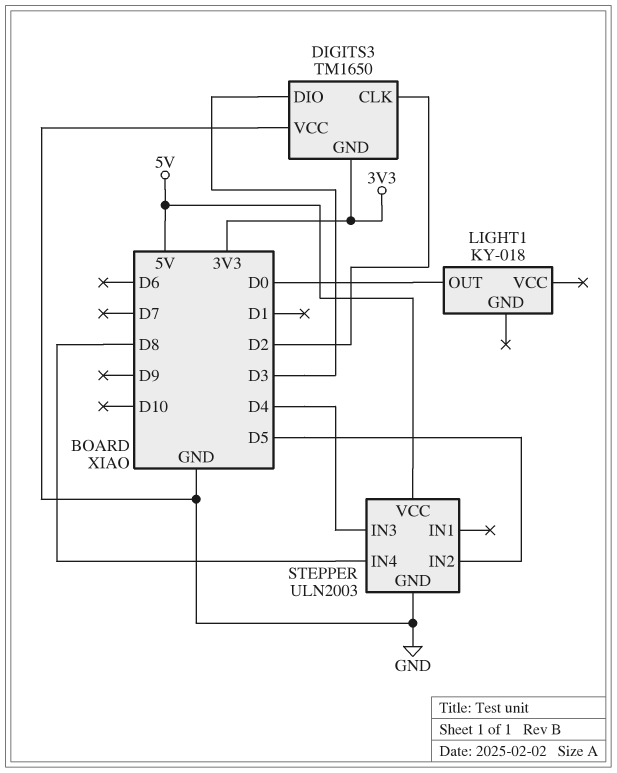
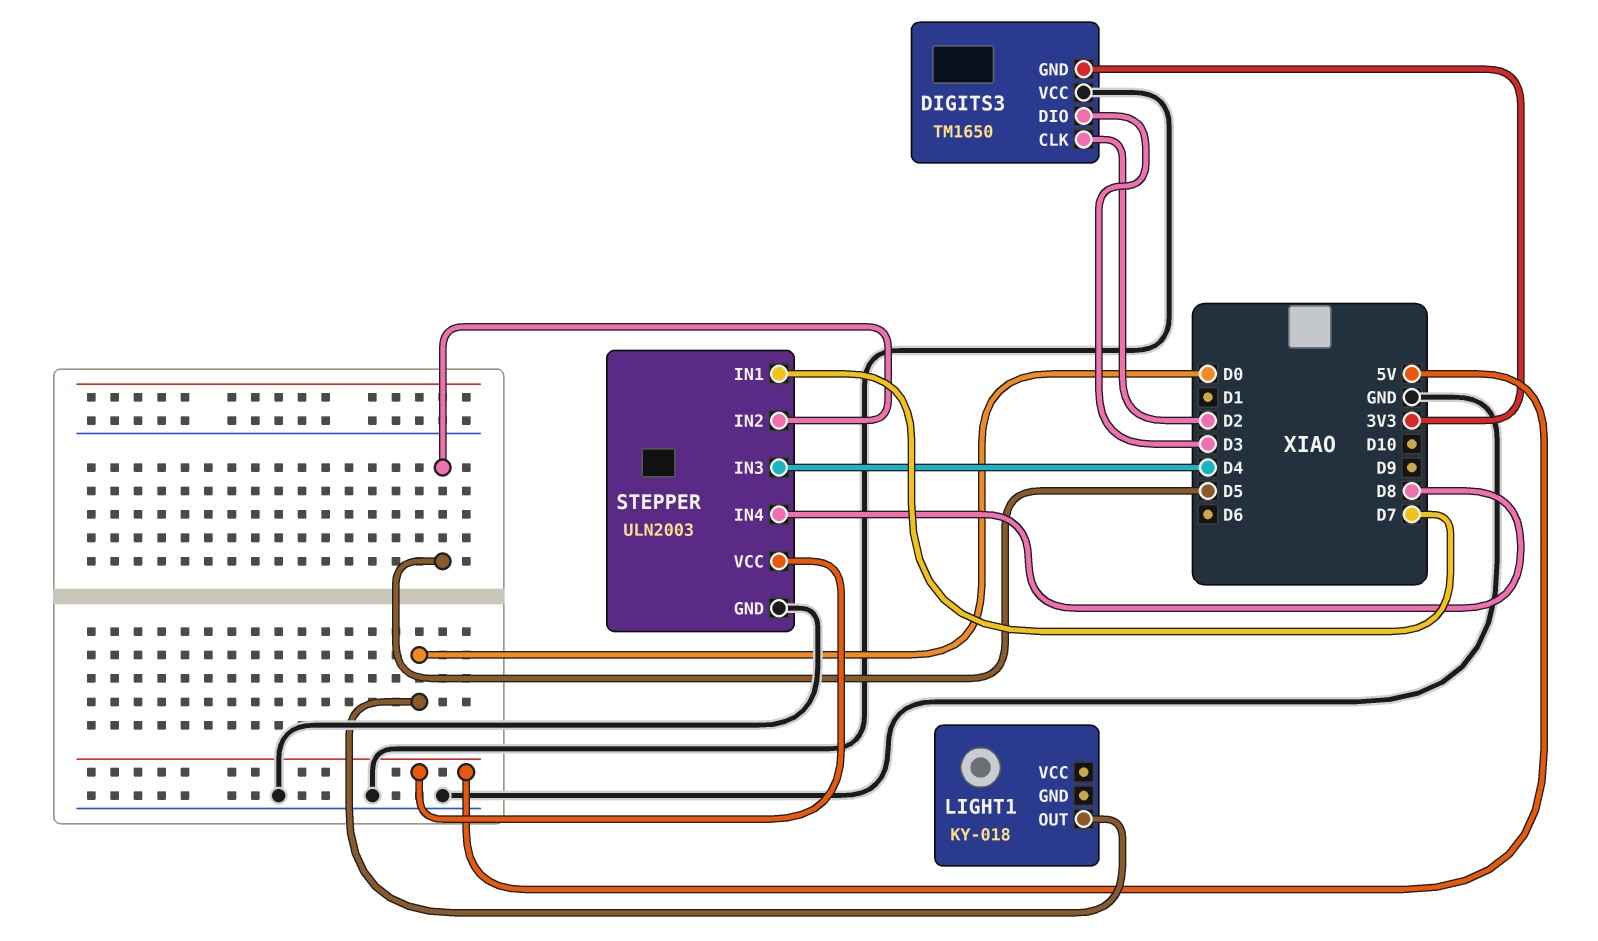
STEPPER pin IN1: none -> D7

